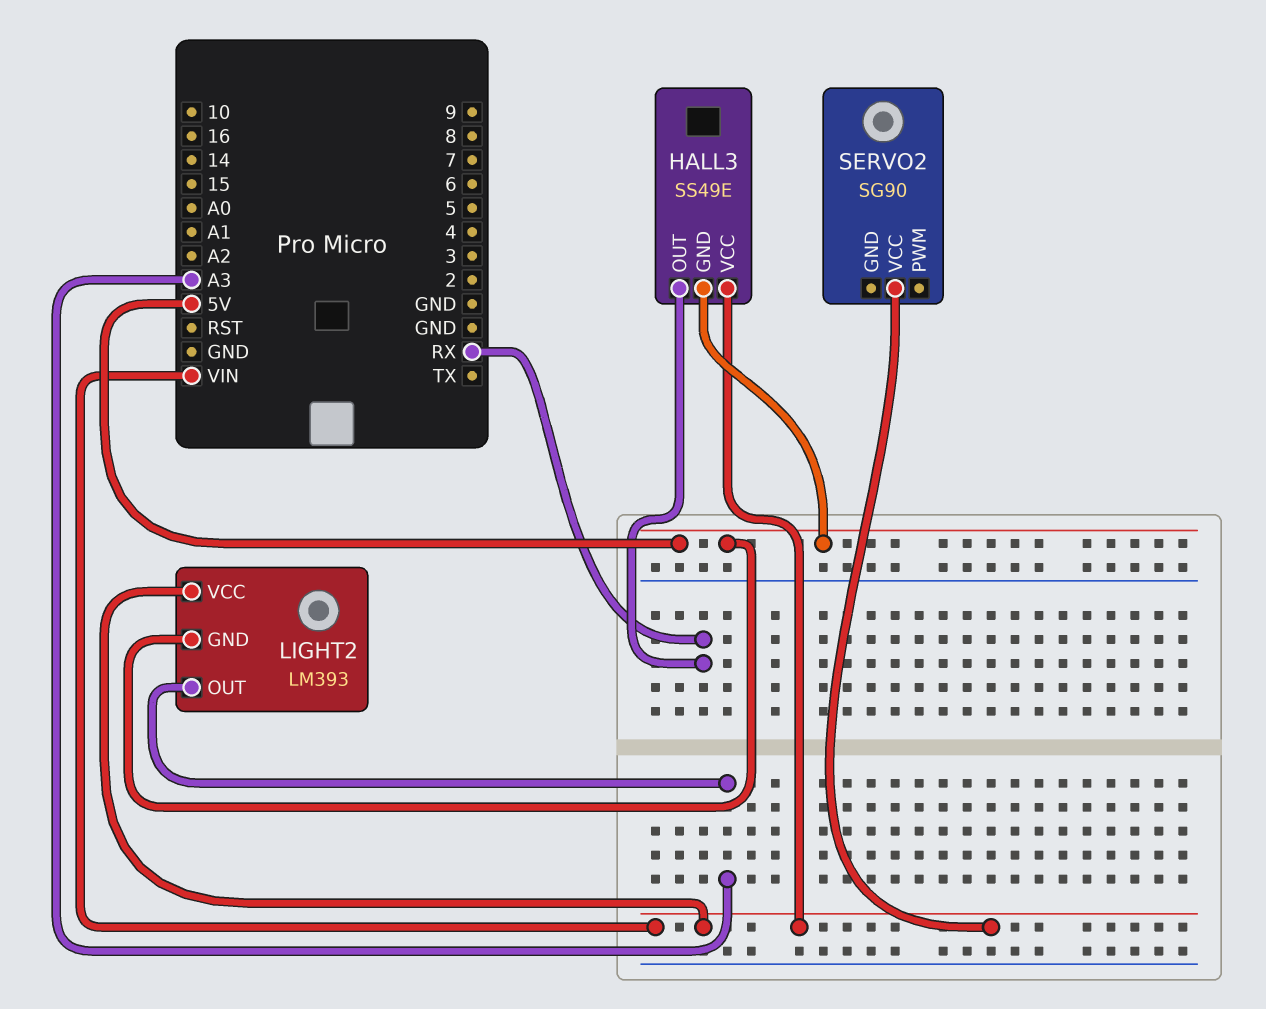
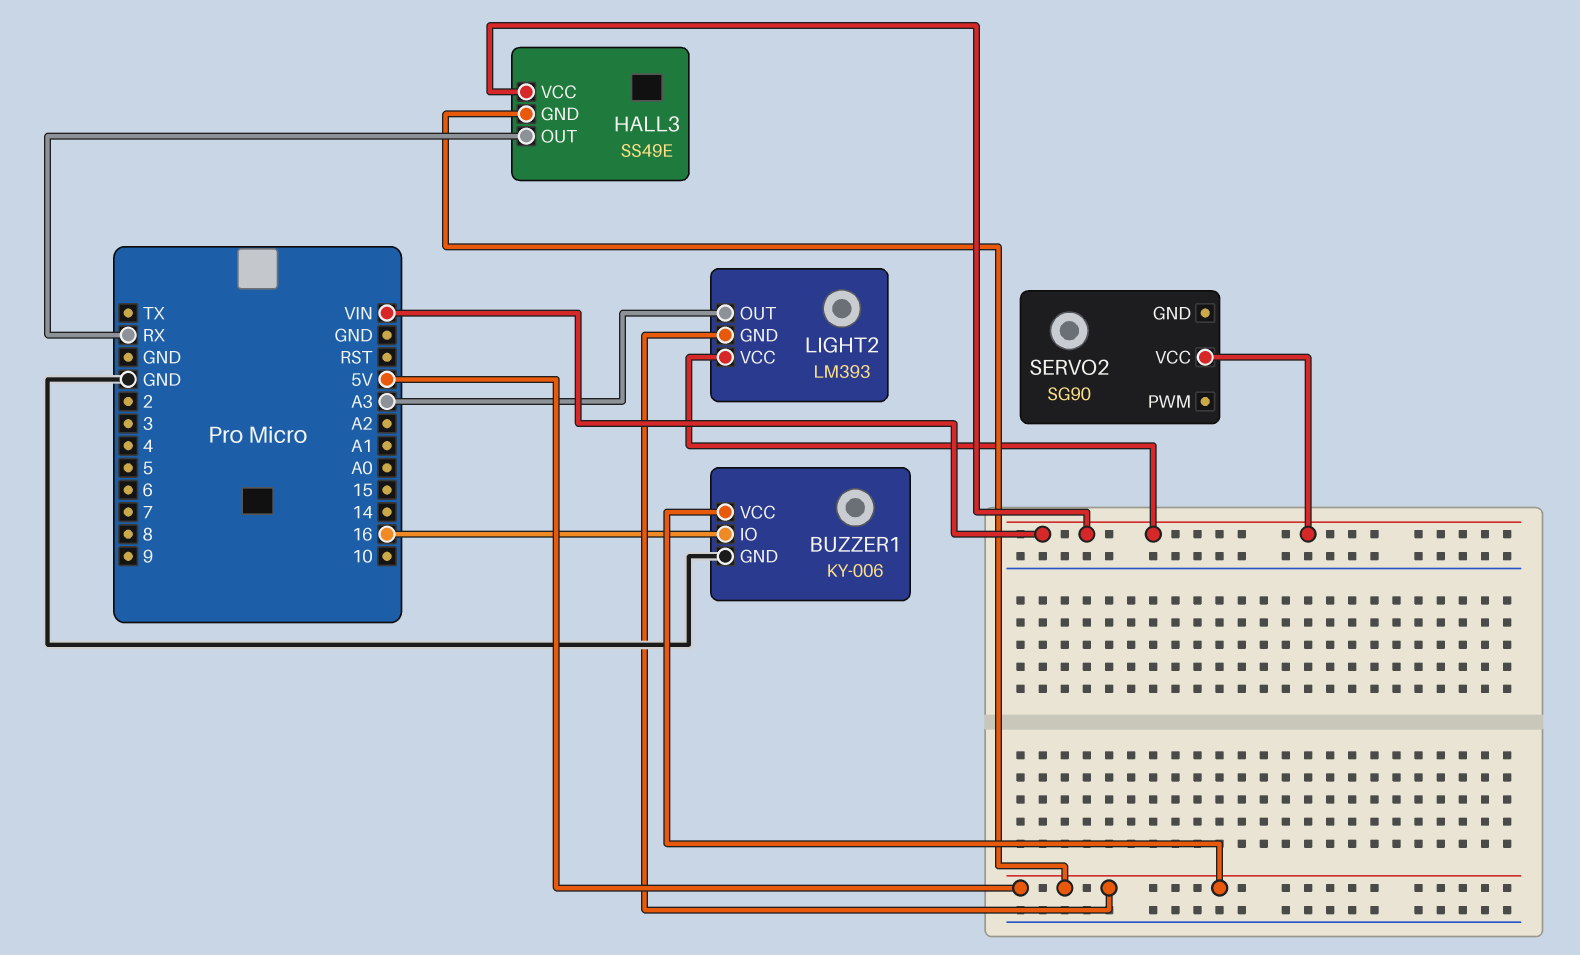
BUZZER1: none -> KY-006
BUZZER1 pin GND: none -> GND
BUZZER1 pin IO: none -> 16
BUZZER1 pin VCC: none -> 5V

